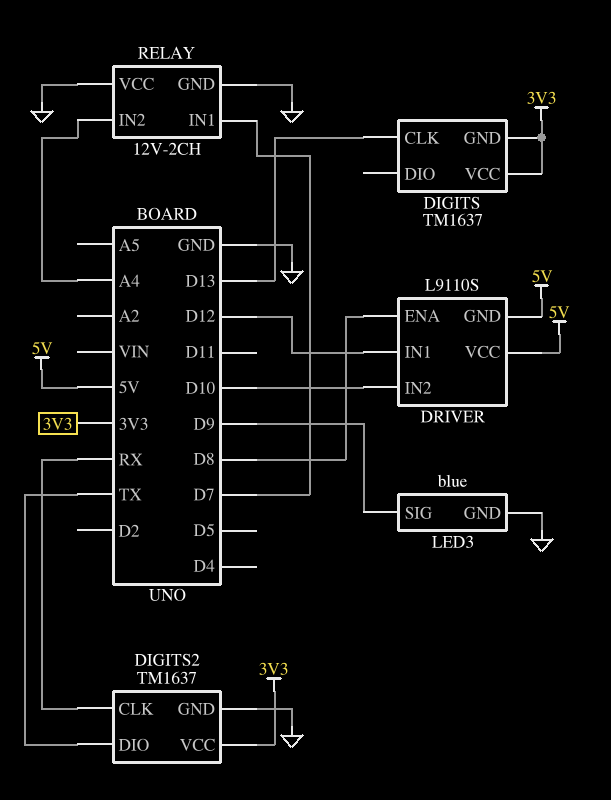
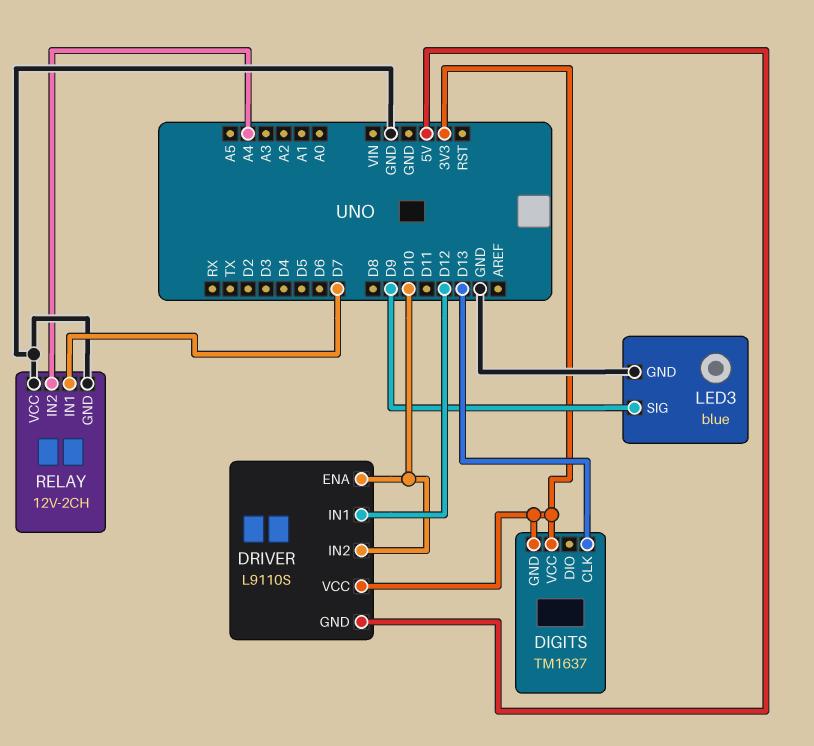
DIGITS2: TM1637 -> none
DIGITS2 pin CLK: RX -> none
DIGITS2 pin DIO: TX -> none
DIGITS2 pin GND: GND -> none
DIGITS2 pin VCC: 3V3 -> none
DRIVER pin ENA: D8 -> D10
DRIVER pin VCC: 5V -> 3V3

